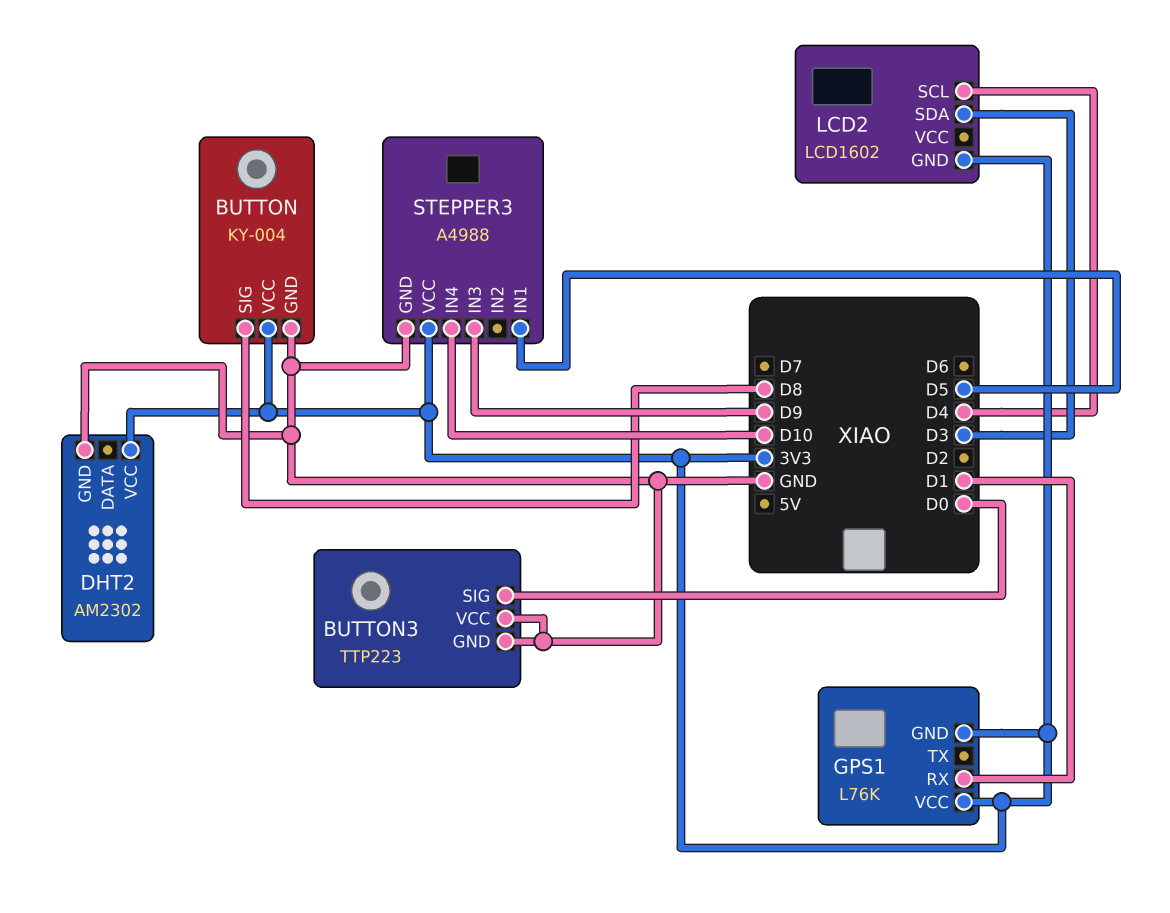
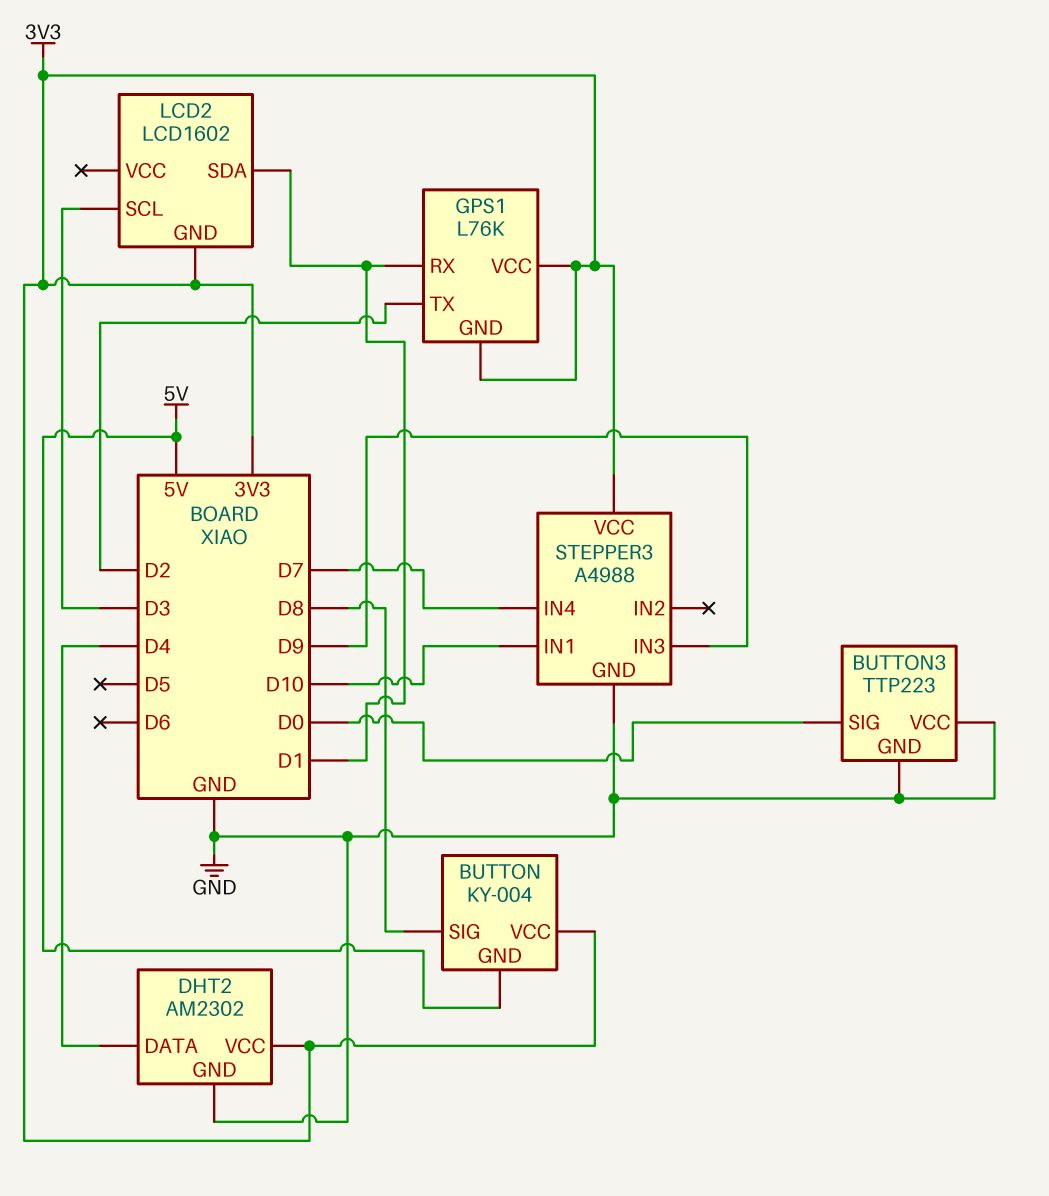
BUTTON pin GND: GND -> 5V
DHT2 pin DATA: none -> D4
GPS1 pin TX: none -> D2
LCD2 pin SCL: D4 -> D3
LCD2 pin SDA: D3 -> D1
STEPPER3 pin IN1: D5 -> D10
STEPPER3 pin IN4: D10 -> D7

